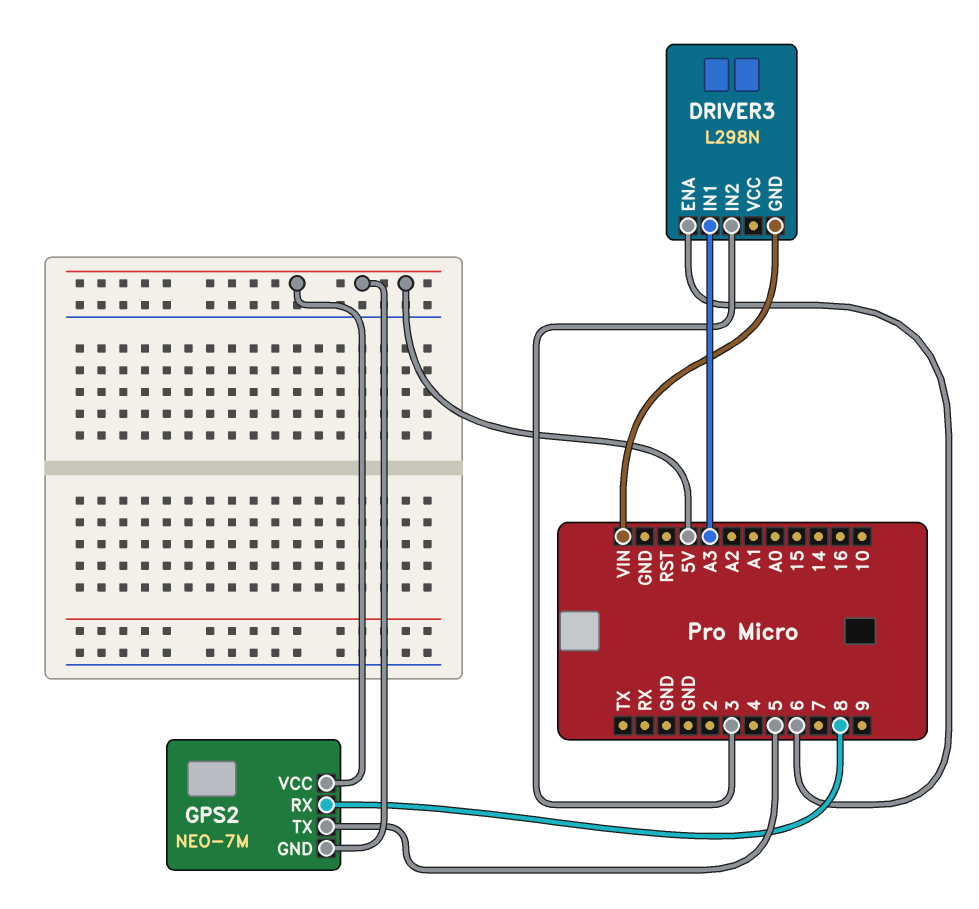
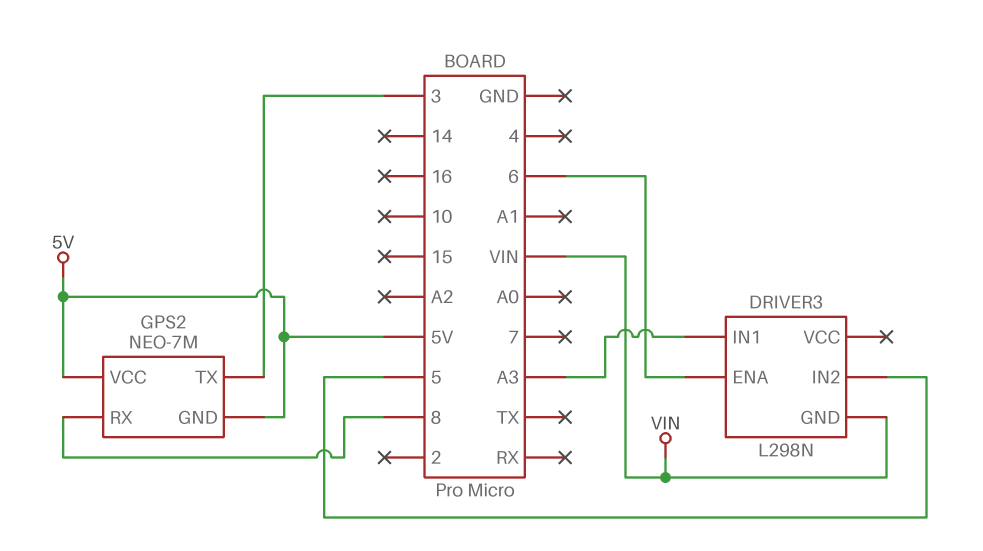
DRIVER3 pin IN2: 3 -> 5
GPS2 pin TX: 5 -> 3

